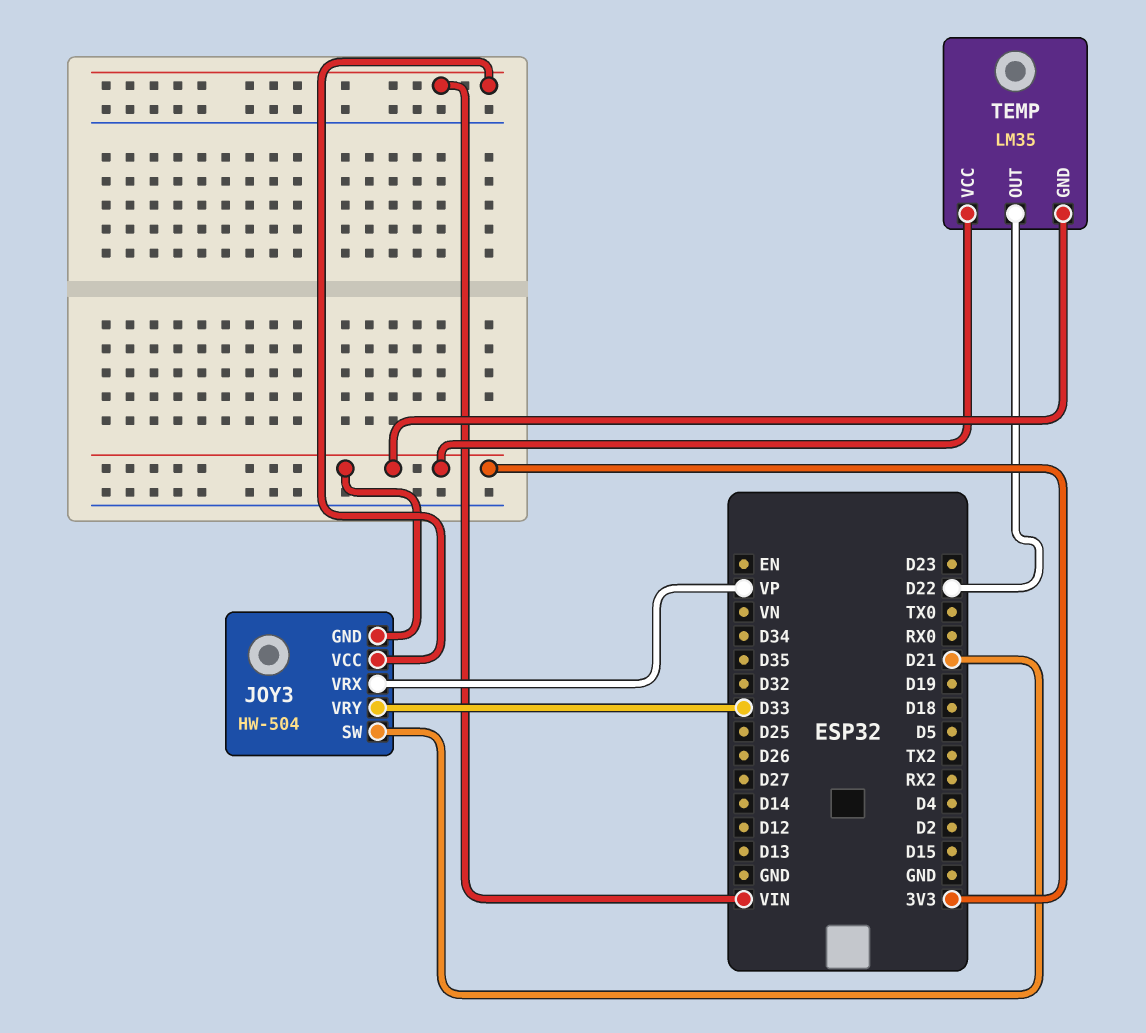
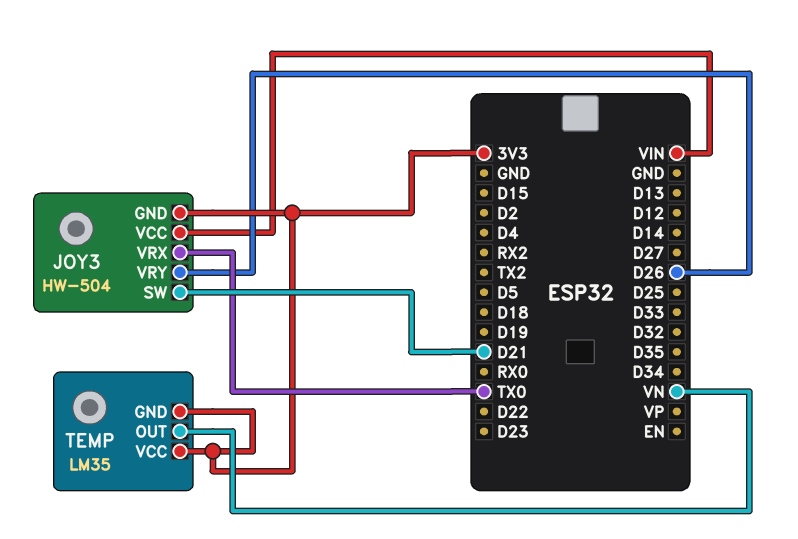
JOY3 pin VRX: VP -> TX0
JOY3 pin VRY: D33 -> D26
TEMP pin OUT: D22 -> VN

